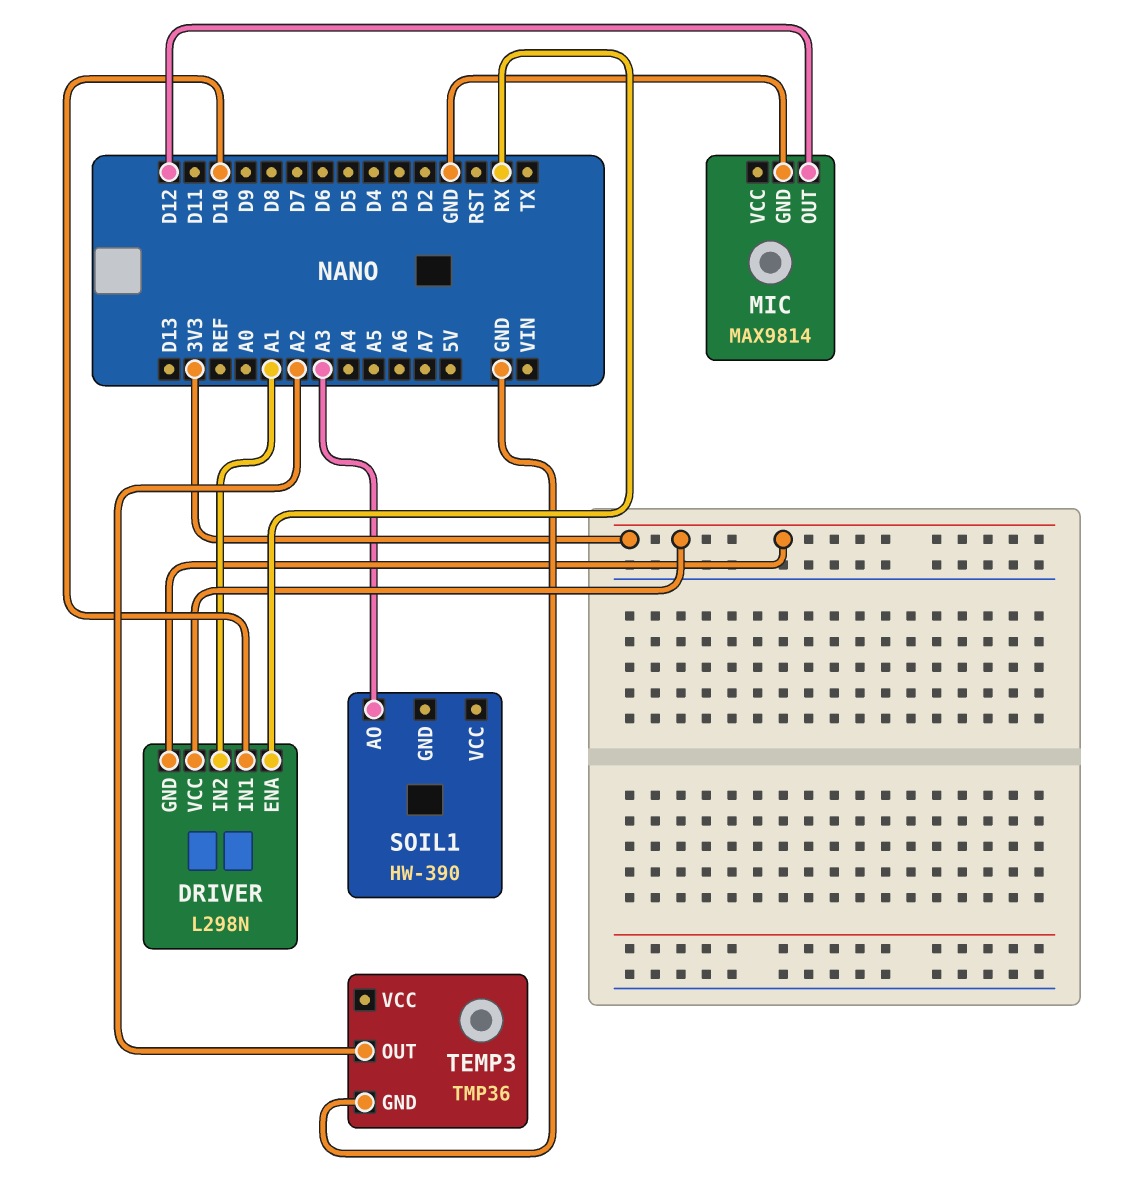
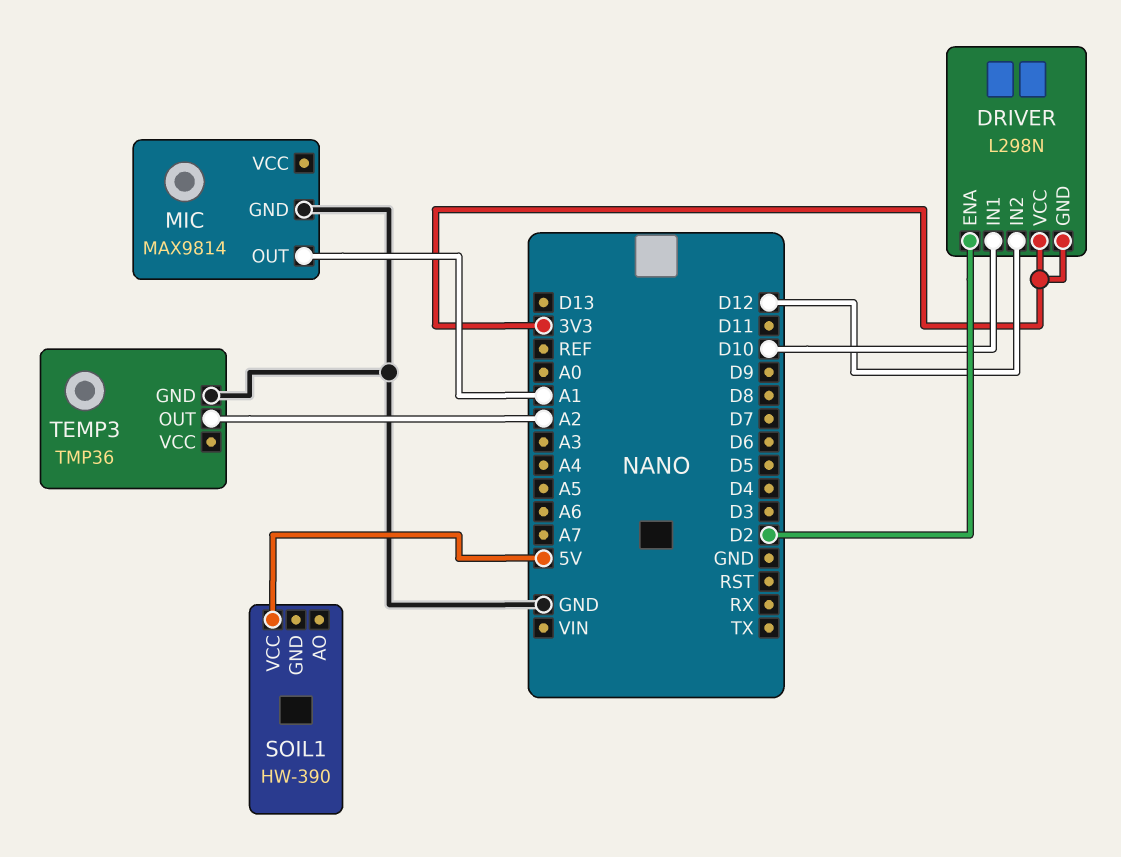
DRIVER pin ENA: RX -> D2
DRIVER pin IN2: A1 -> D12
MIC pin OUT: D12 -> A1
SOIL1 pin AO: A3 -> none
SOIL1 pin VCC: none -> 5V

